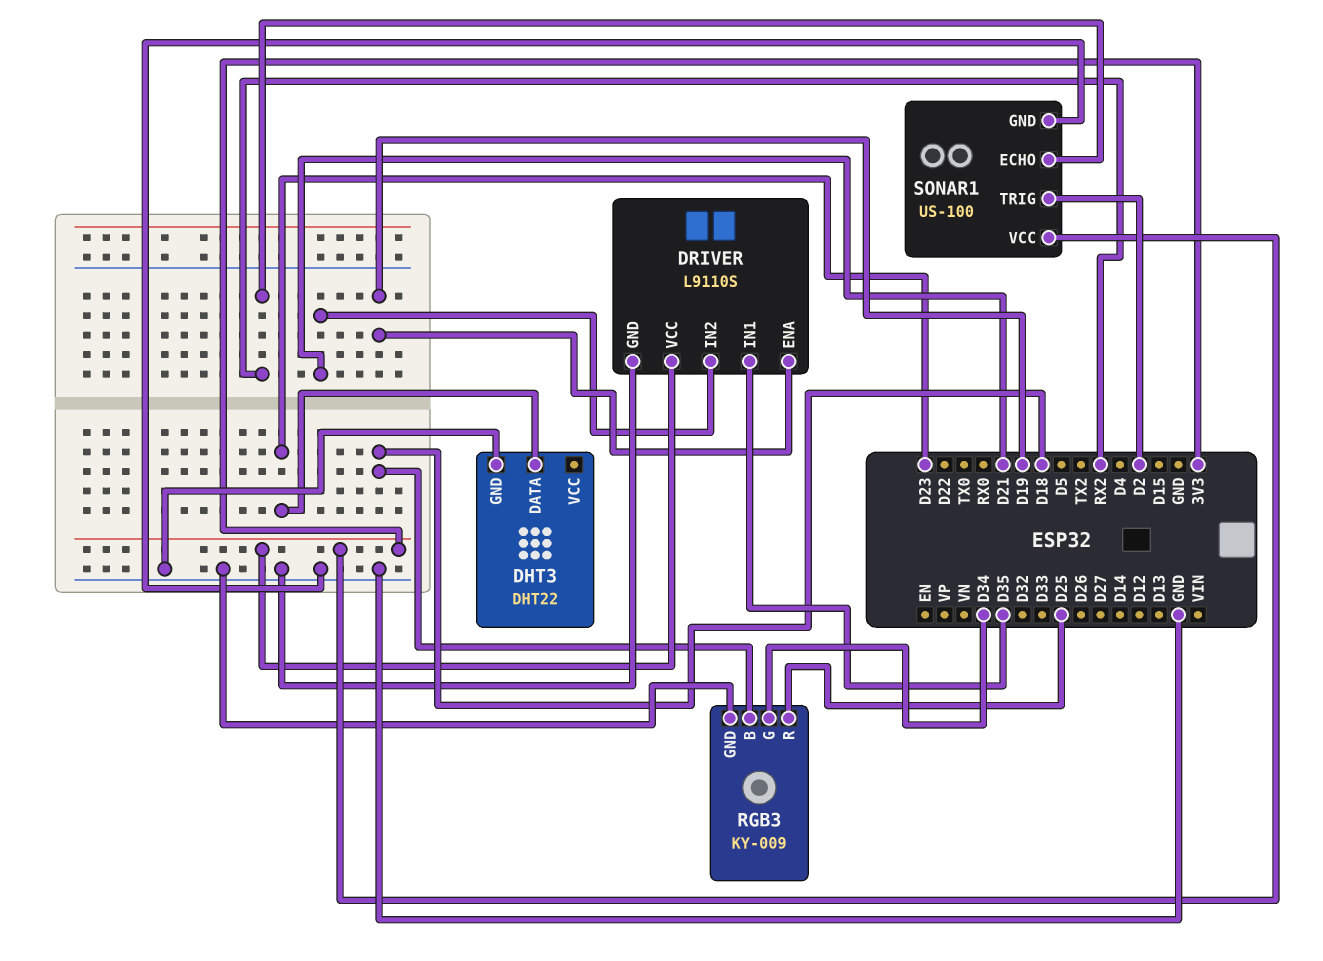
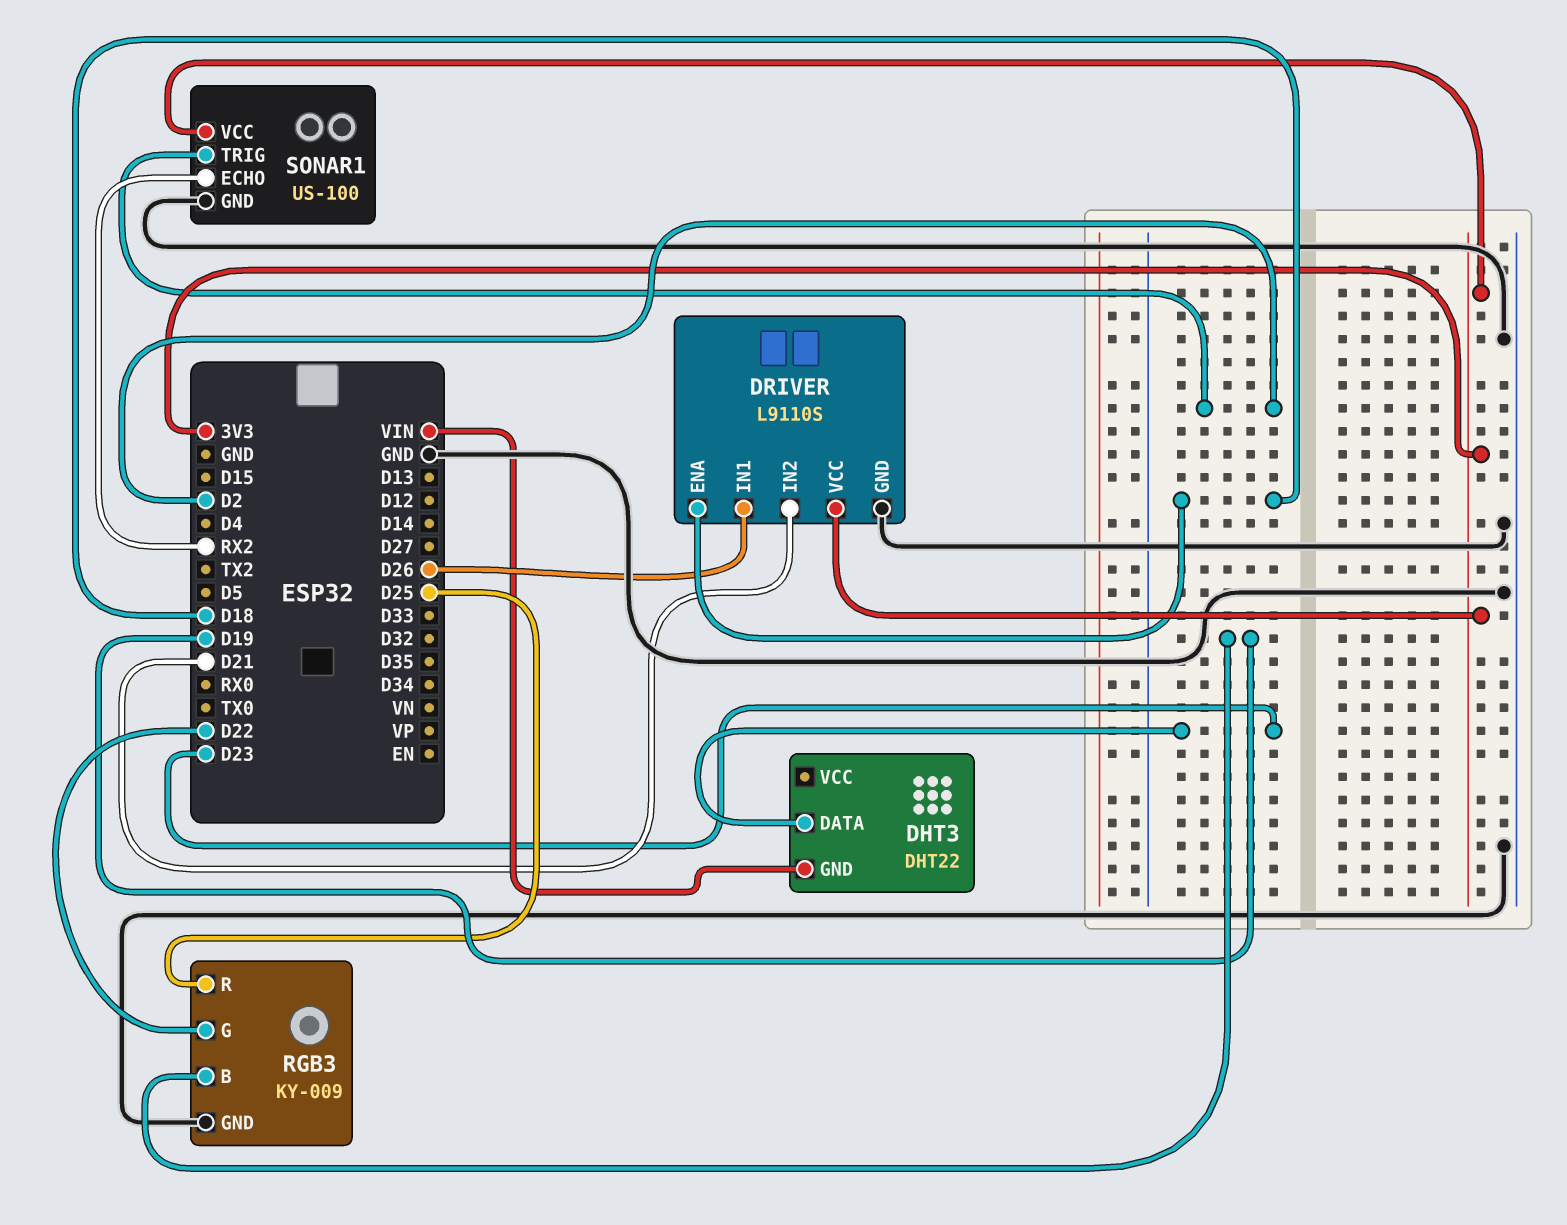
DHT3 pin GND: GND -> VIN
DRIVER pin ENA: D19 -> D18
DRIVER pin IN1: D35 -> D26
RGB3 pin B: D18 -> D19
RGB3 pin G: D34 -> D22

